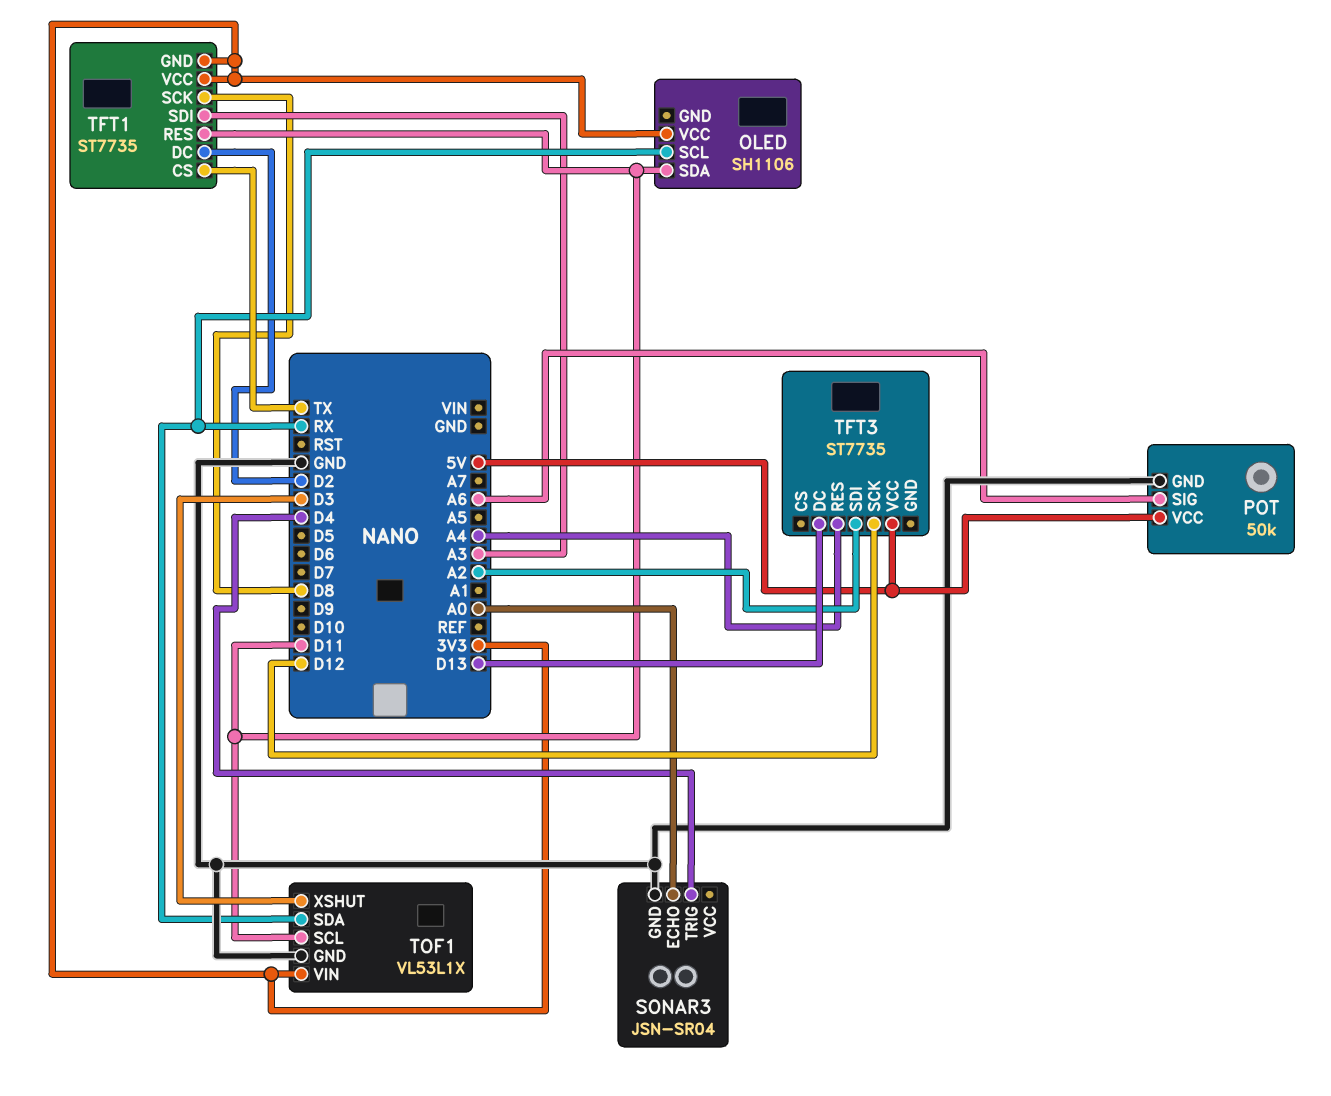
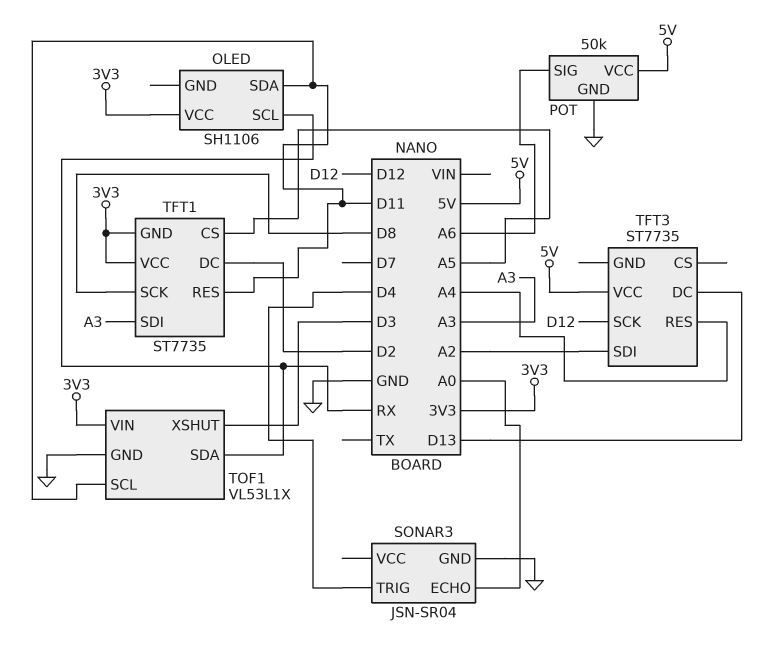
TFT1 pin CS: TX -> A5

